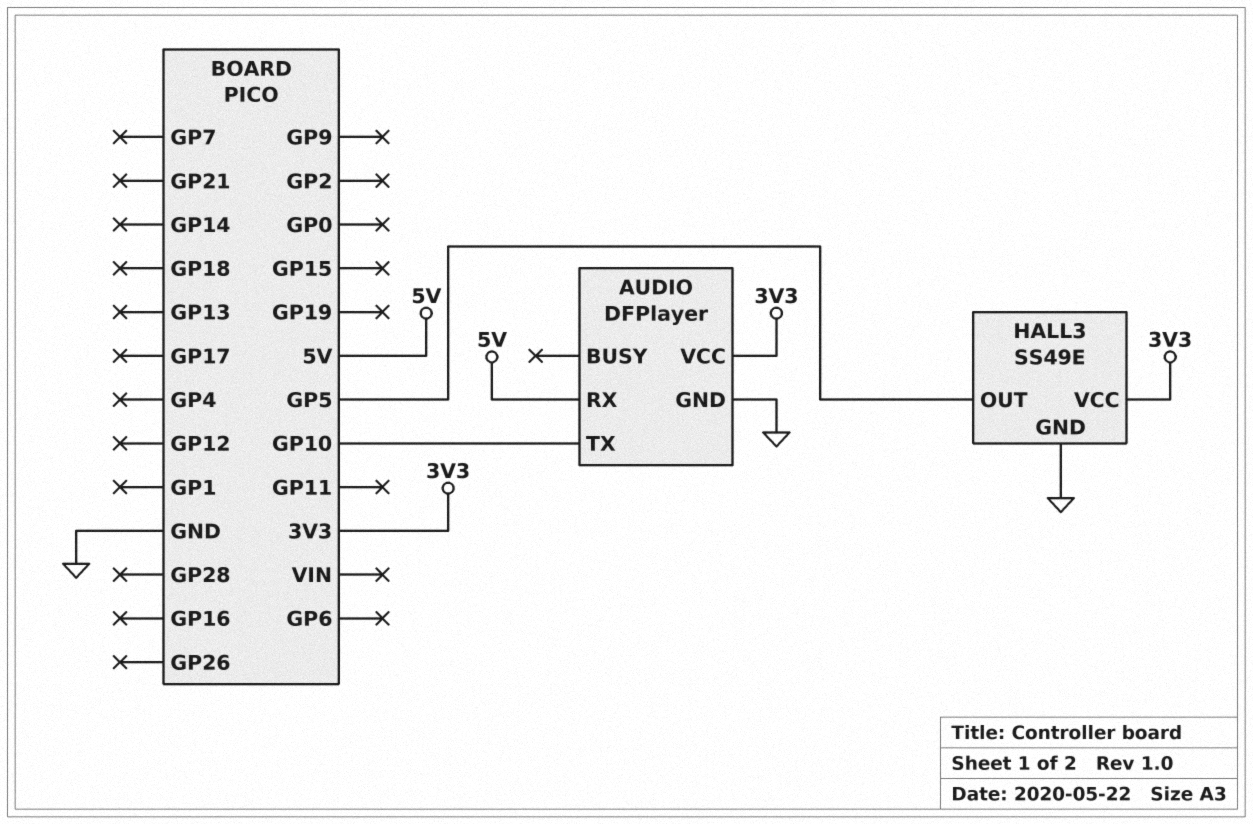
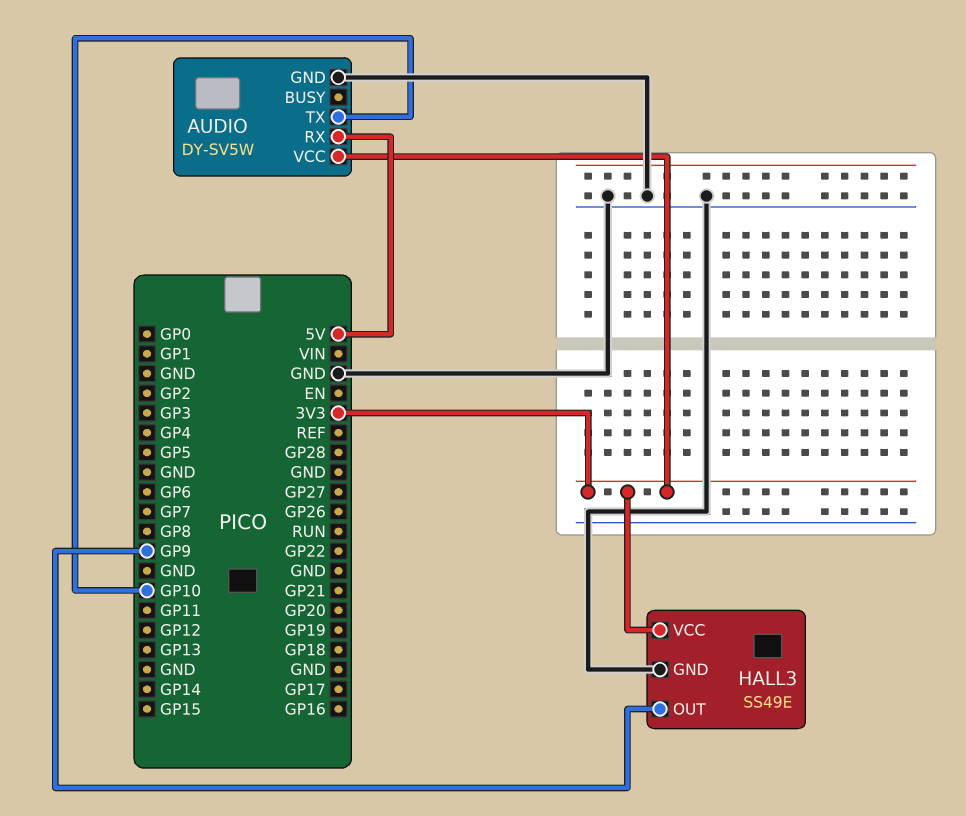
AUDIO: DFPlayer -> DY-SV5W
HALL3 pin OUT: GP5 -> GP9

